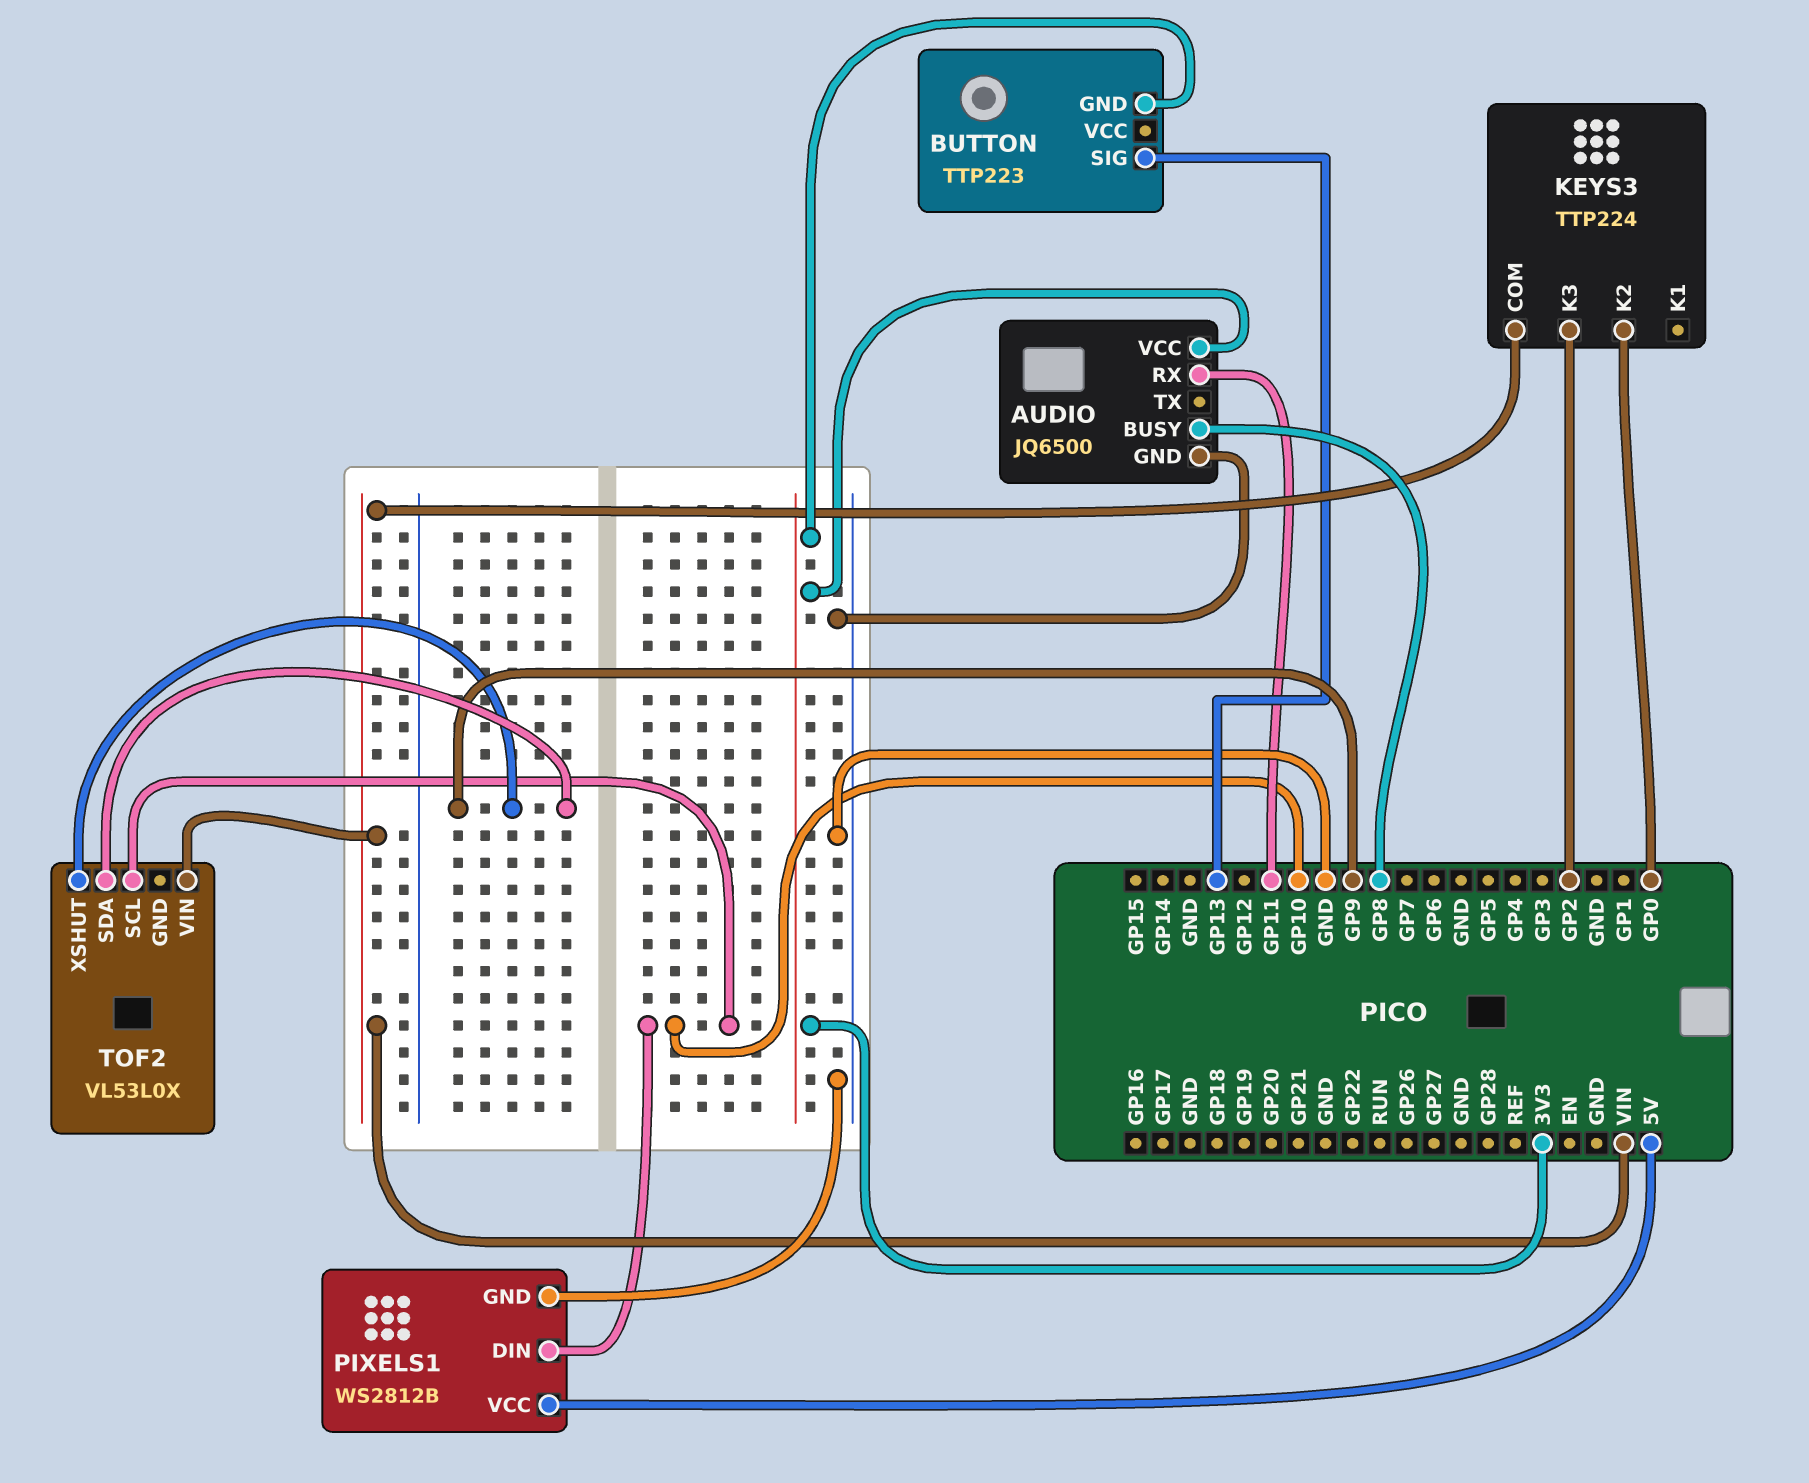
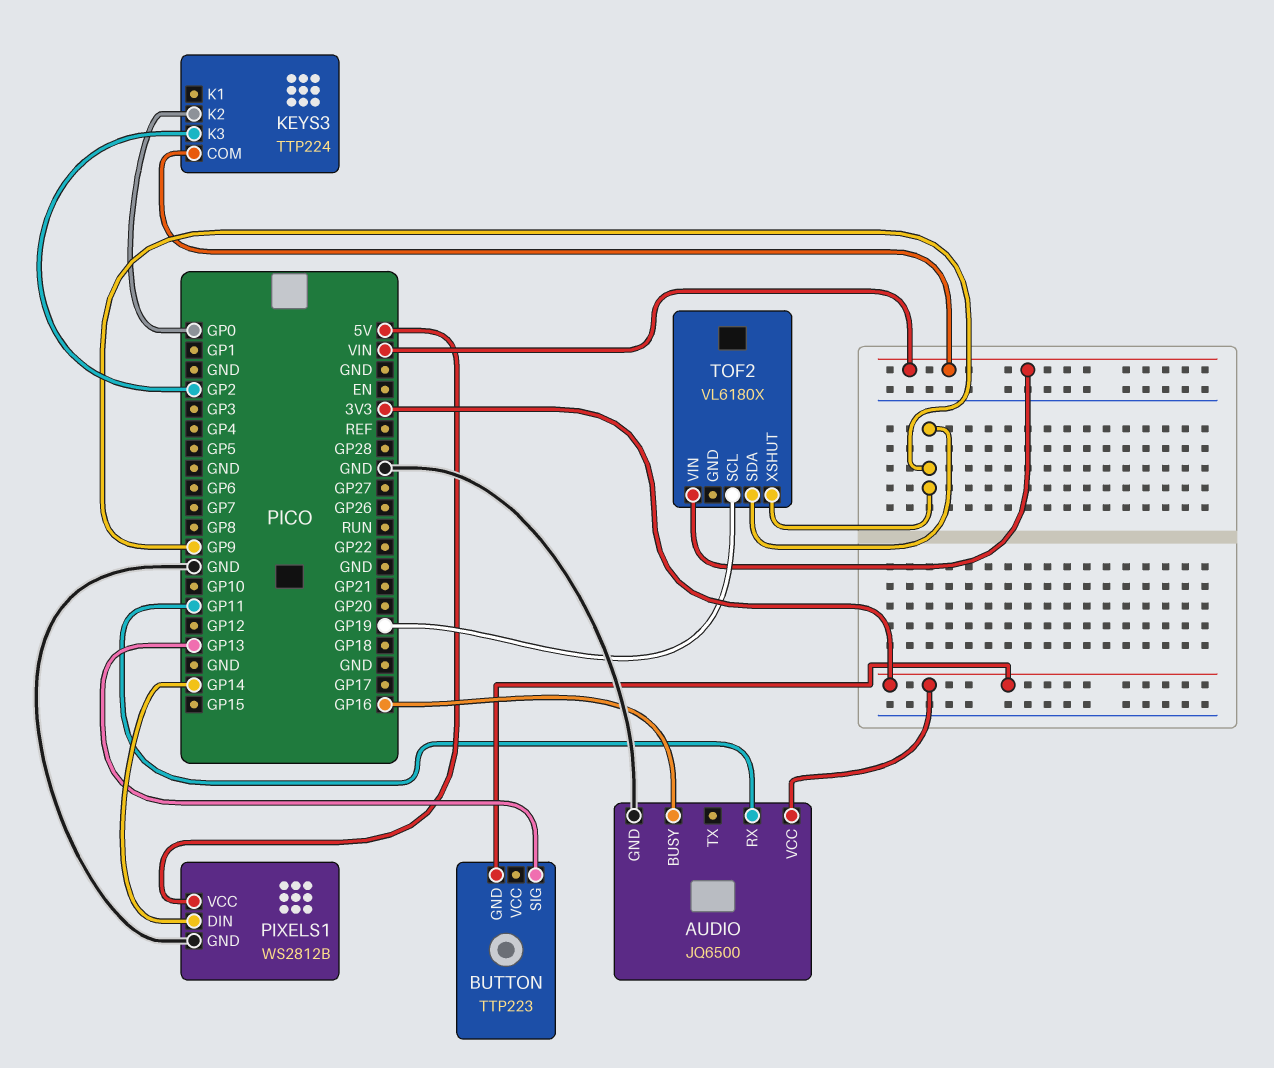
AUDIO pin BUSY: GP8 -> GP16
PIXELS1 pin DIN: GP10 -> GP14
TOF2: VL53L0X -> VL6180X
TOF2 pin SCL: GP10 -> GP19

